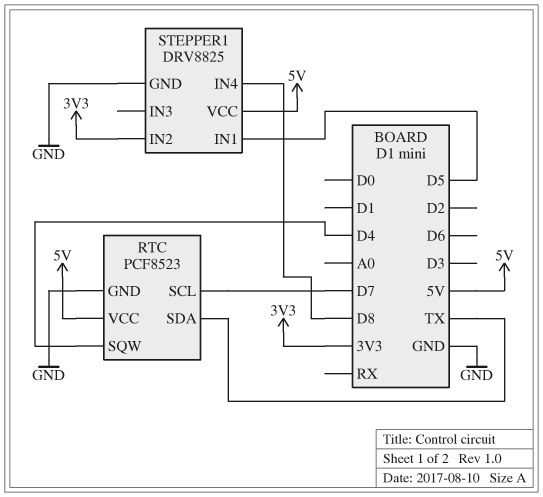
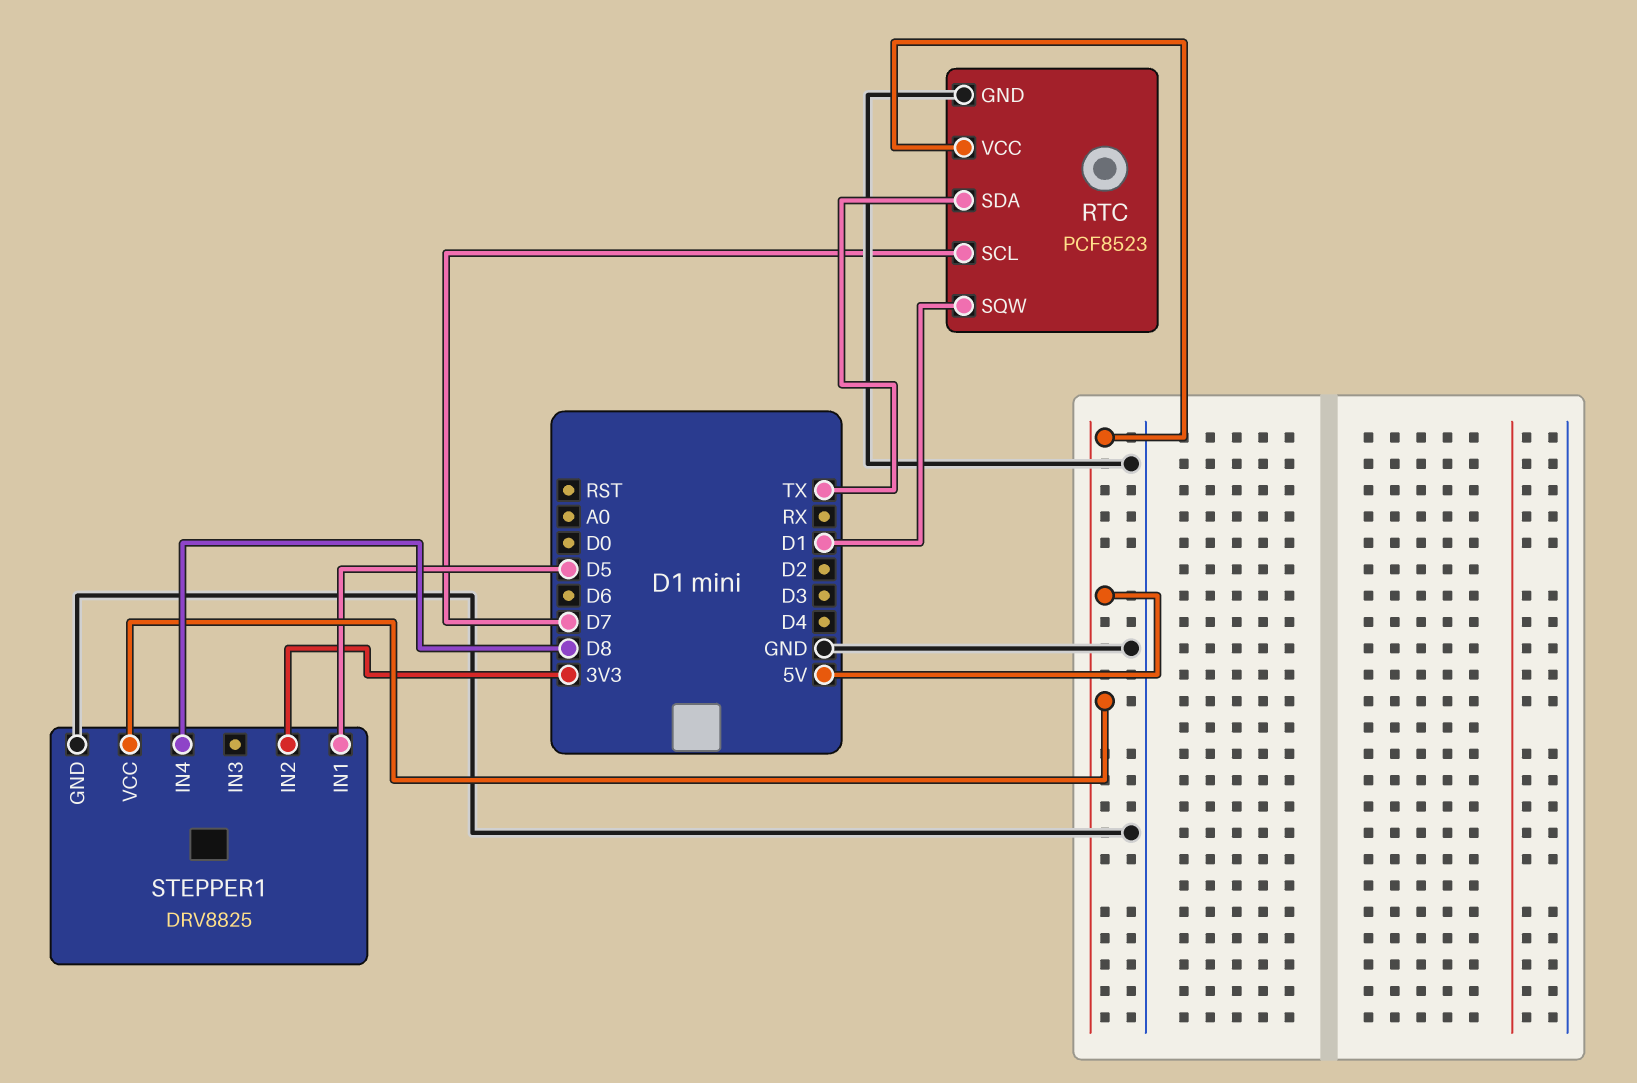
RTC pin SQW: D4 -> D1

